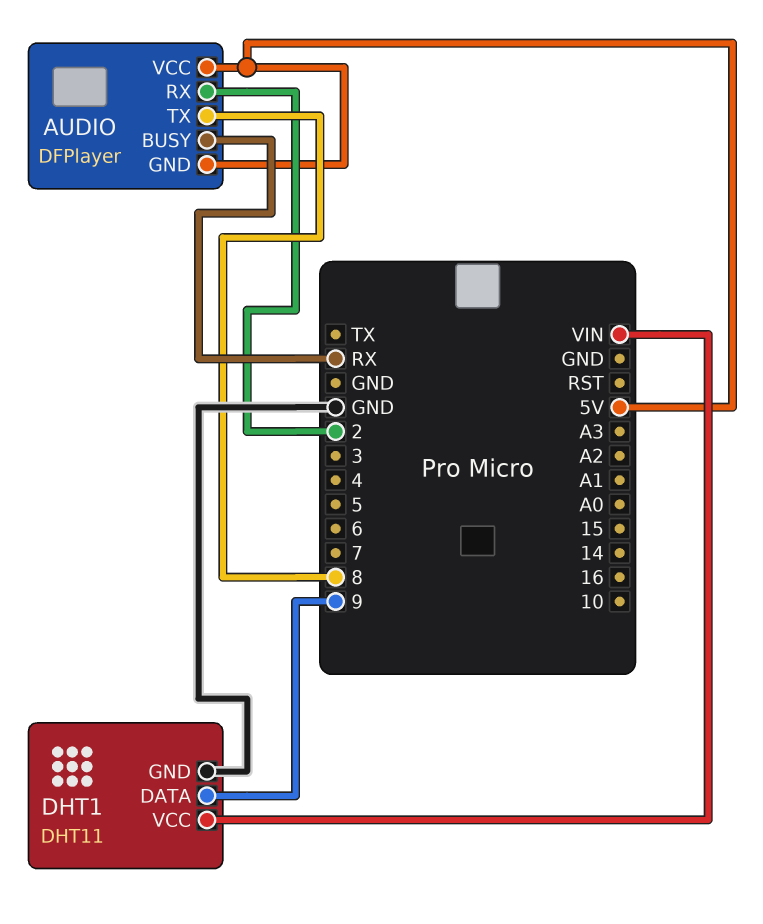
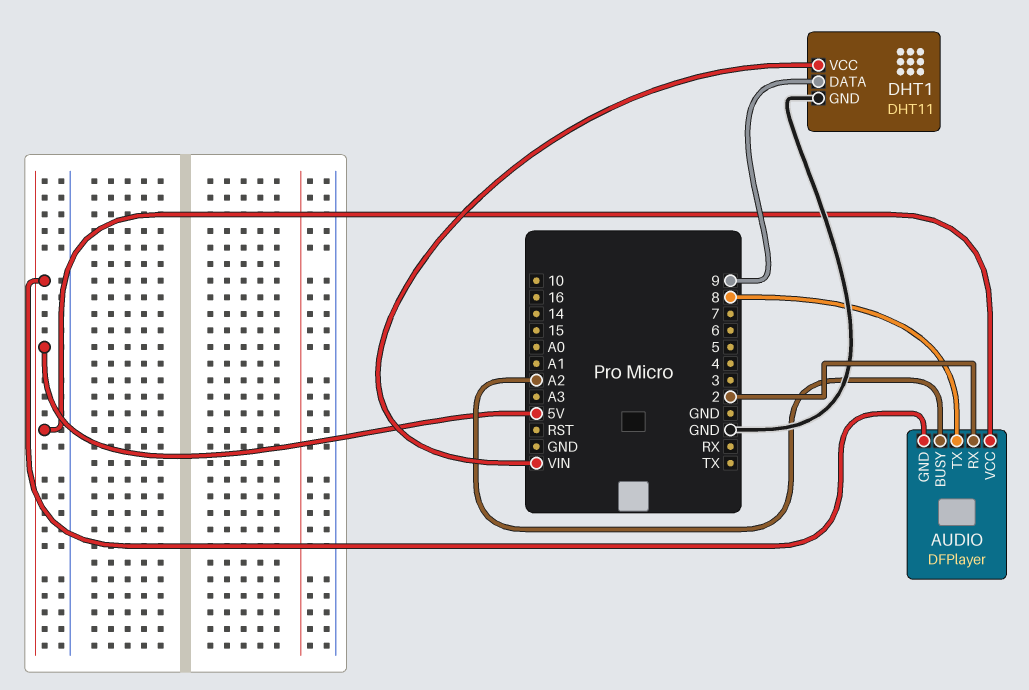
AUDIO pin BUSY: RX -> A2

